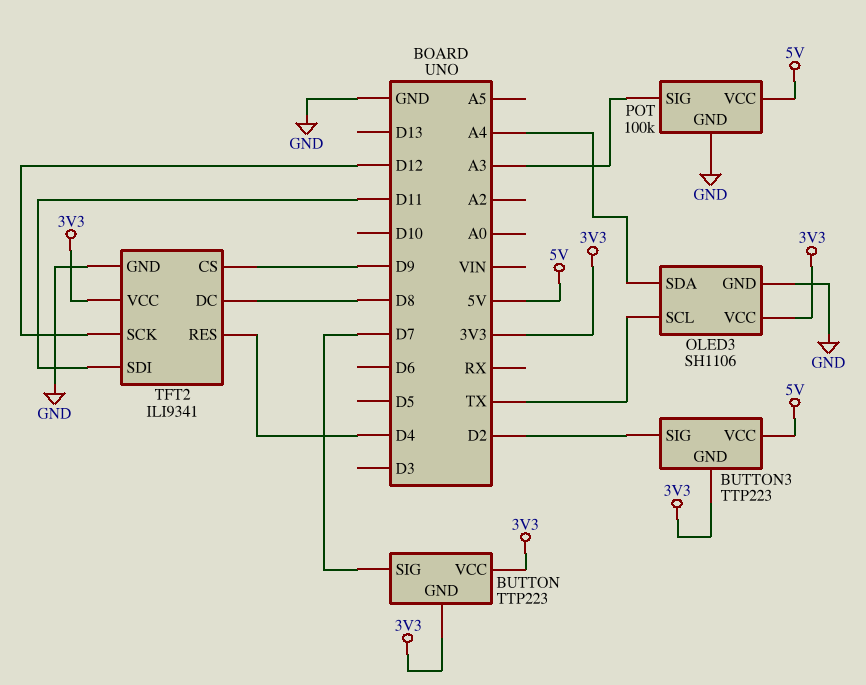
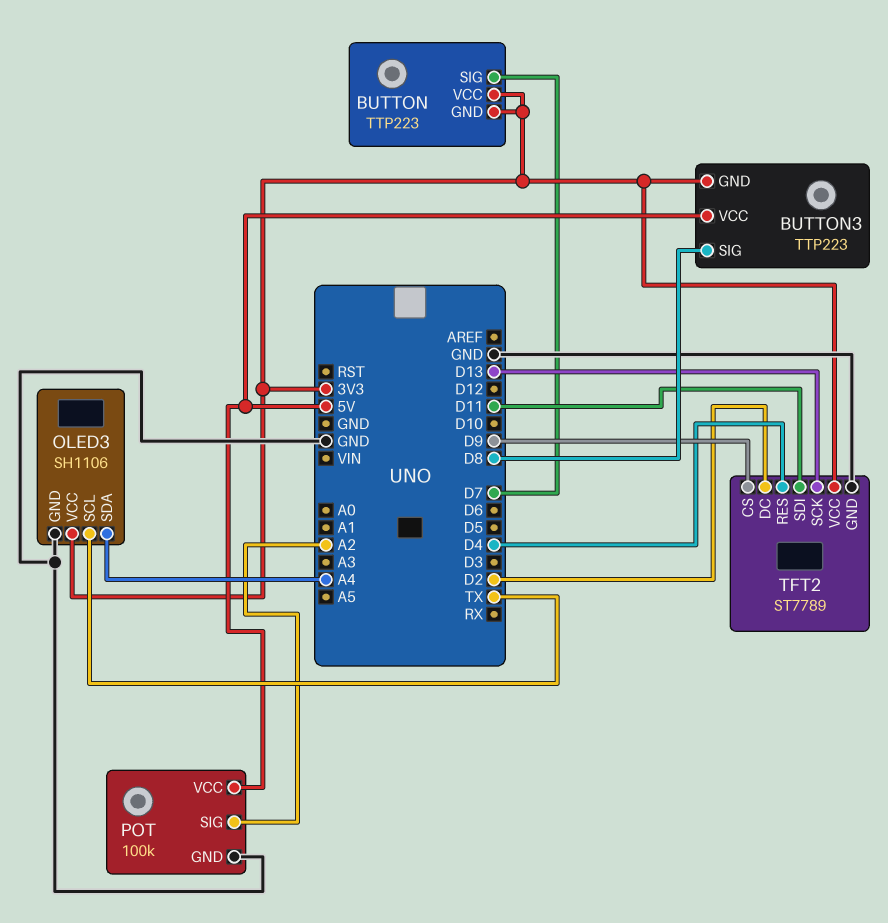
BUTTON3 pin SIG: D2 -> D8
POT pin SIG: A3 -> A2
TFT2: ILI9341 -> ST7789
TFT2 pin DC: D8 -> D2
TFT2 pin SCK: D12 -> D13

